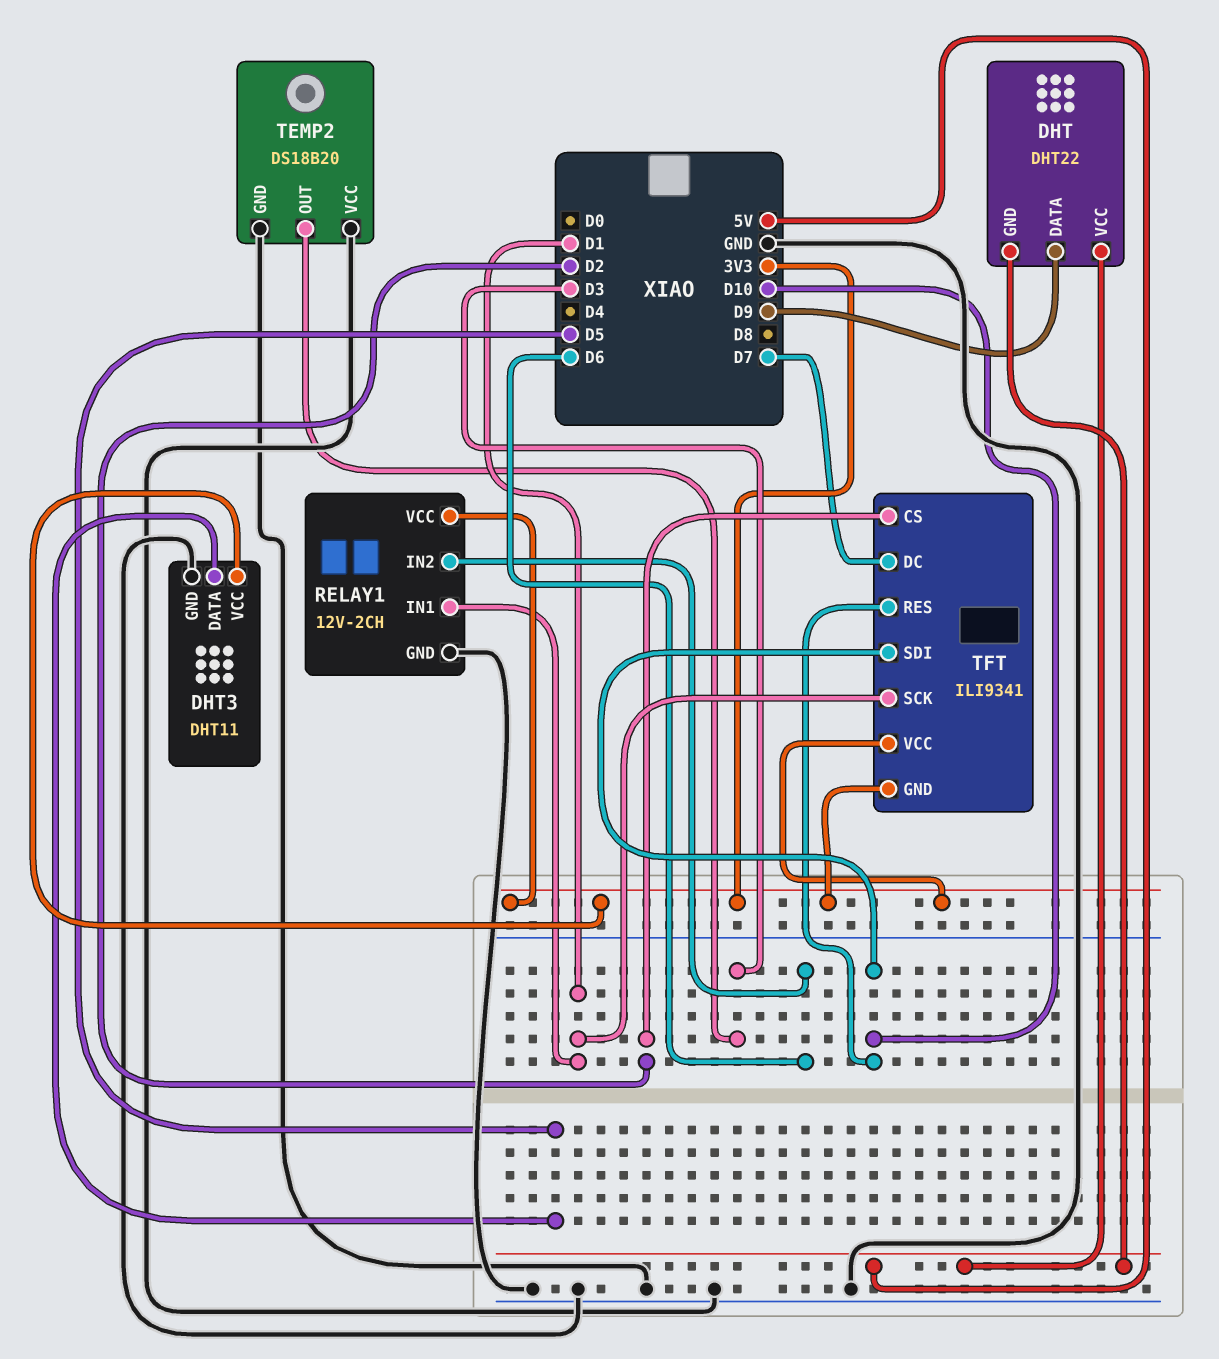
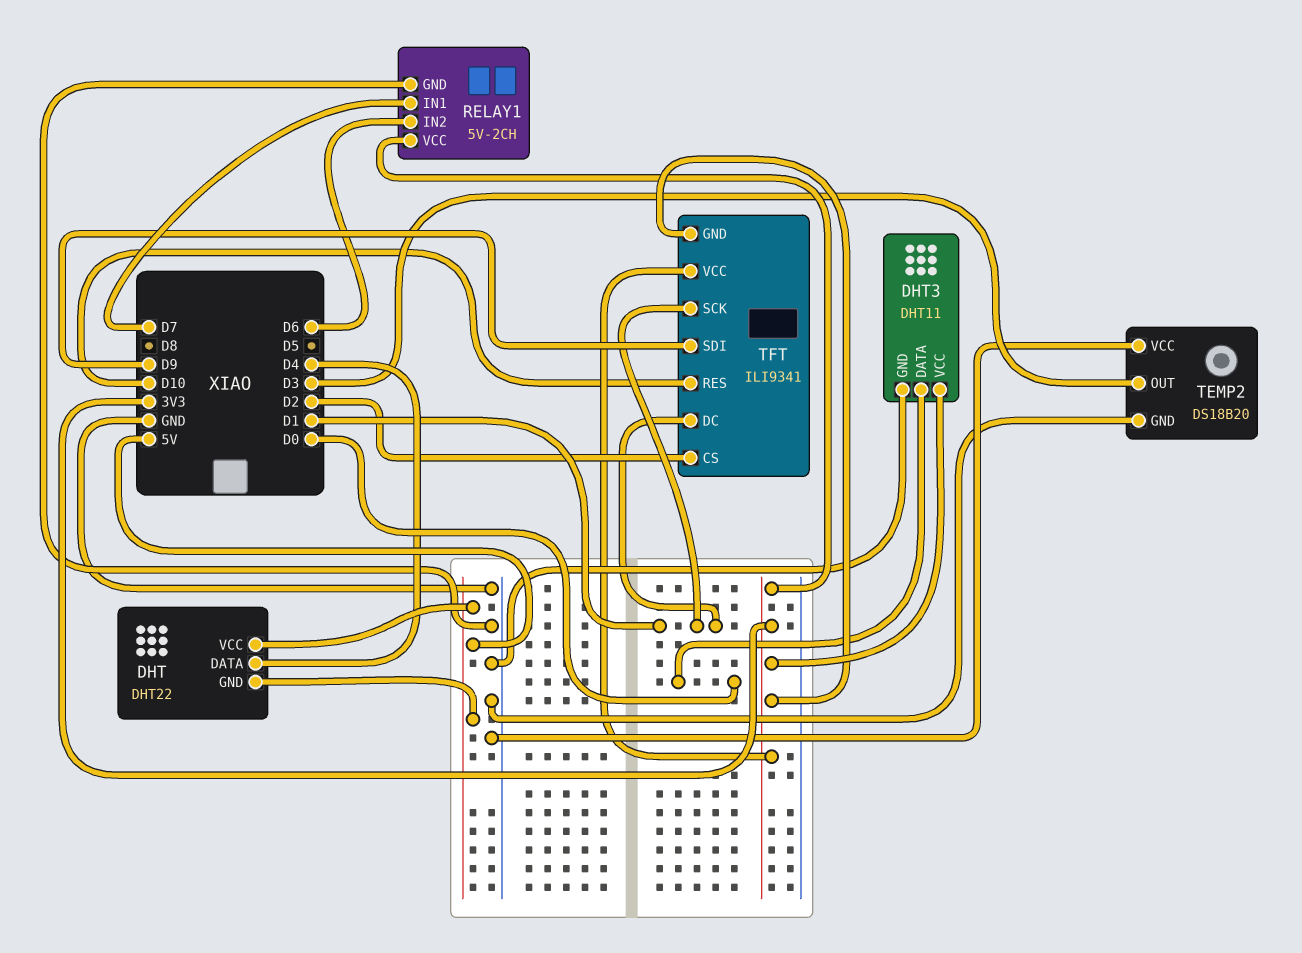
DHT pin DATA: D9 -> D4
DHT3 pin DATA: D5 -> D0
RELAY1: 12V-2CH -> 5V-2CH
RELAY1 pin IN1: D1 -> D7
TFT pin DC: D7 -> D1
TFT pin SDI: D10 -> D9

